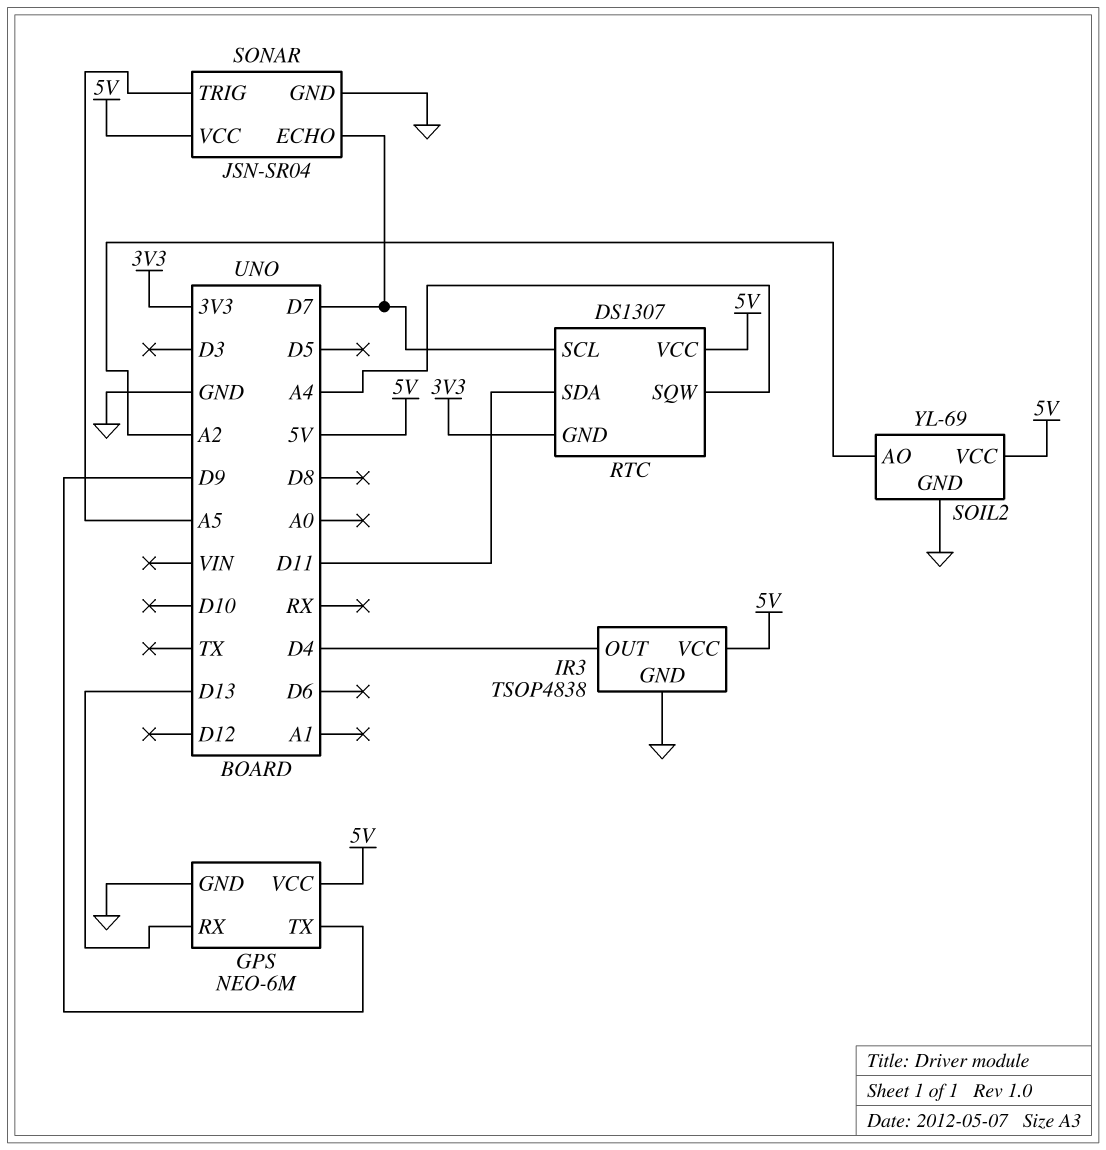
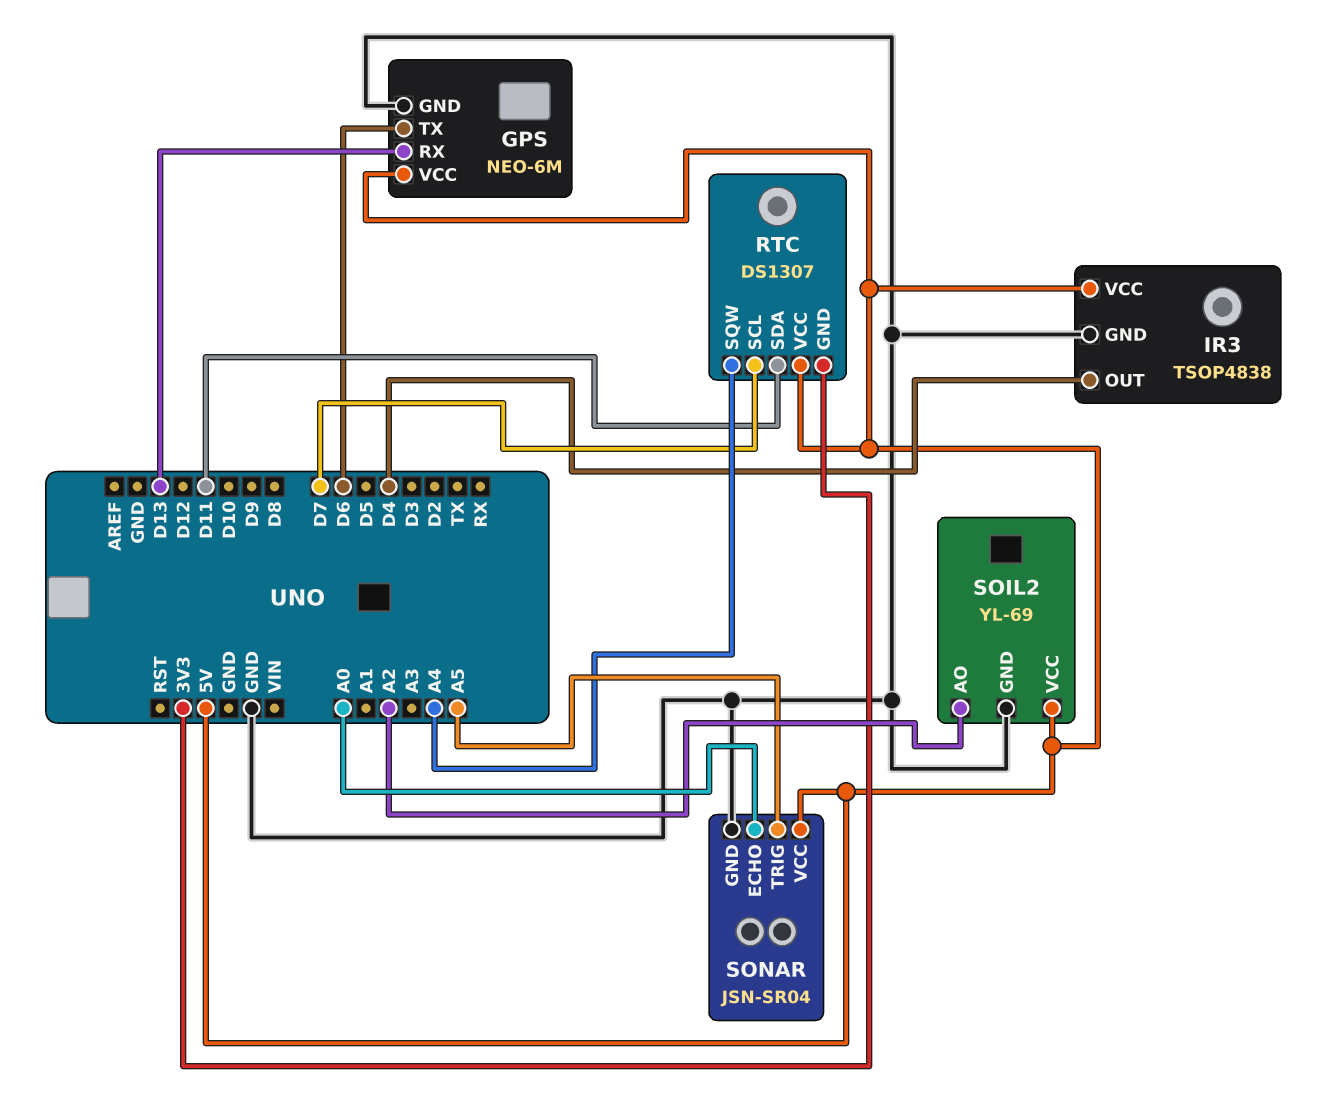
GPS pin TX: D9 -> D6
SONAR pin ECHO: D7 -> A0

